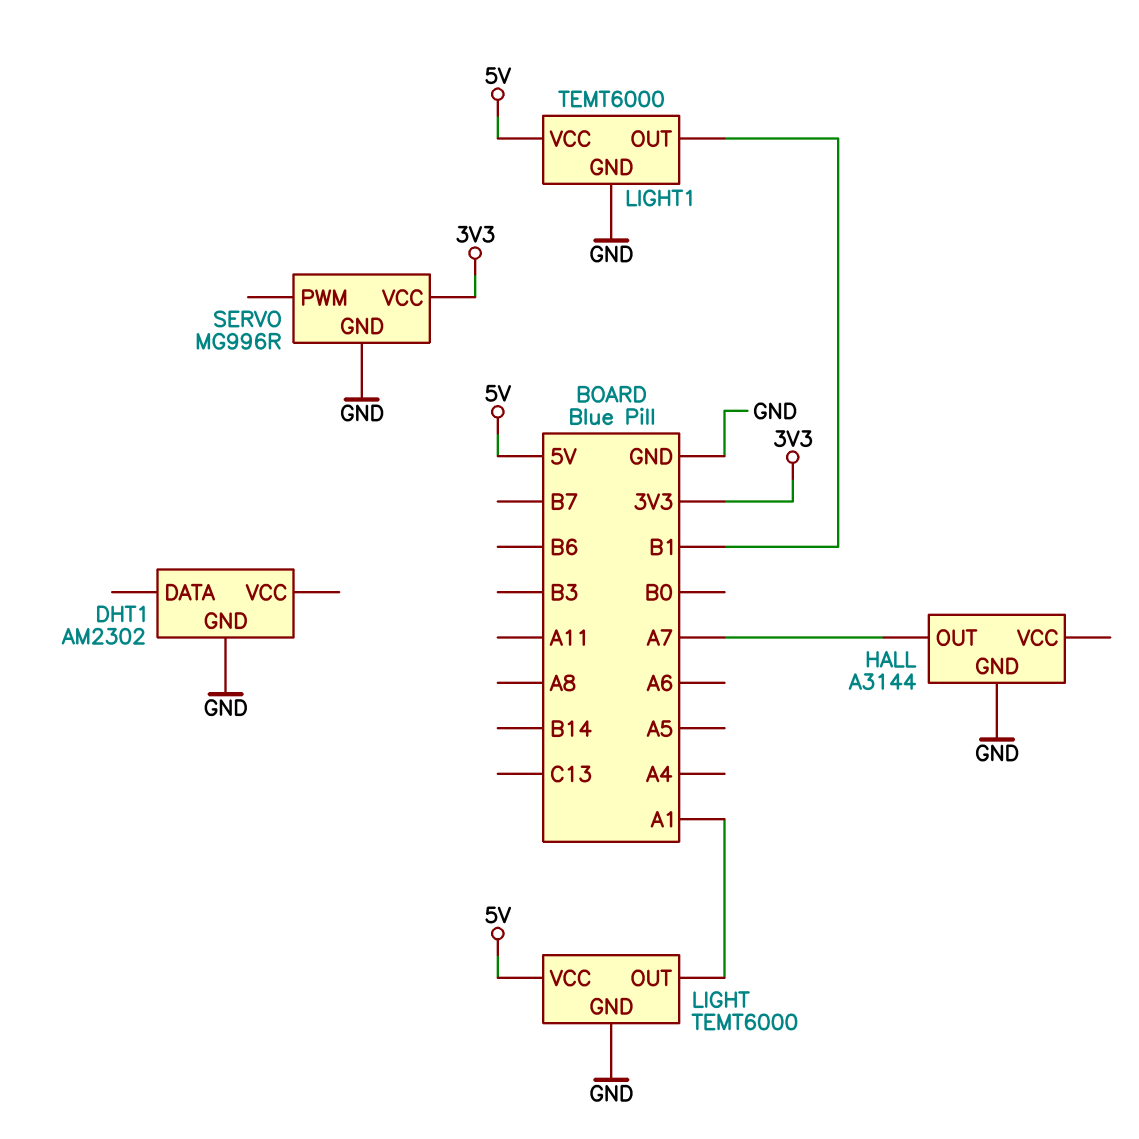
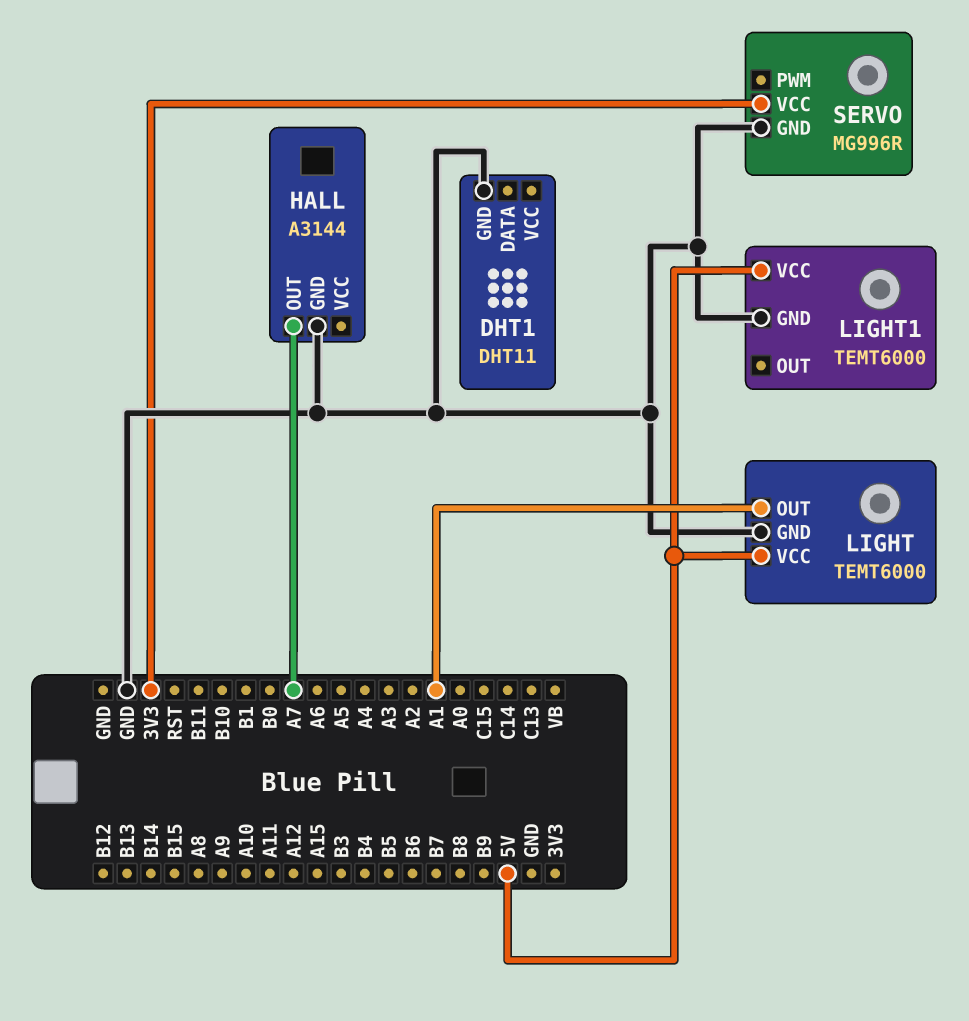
DHT1: AM2302 -> DHT11
LIGHT1 pin OUT: B1 -> none

